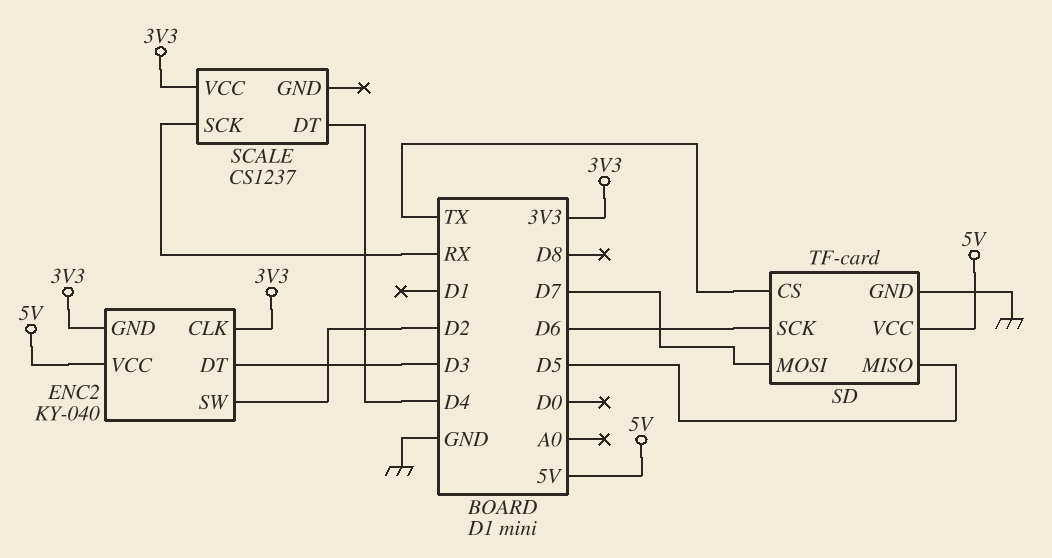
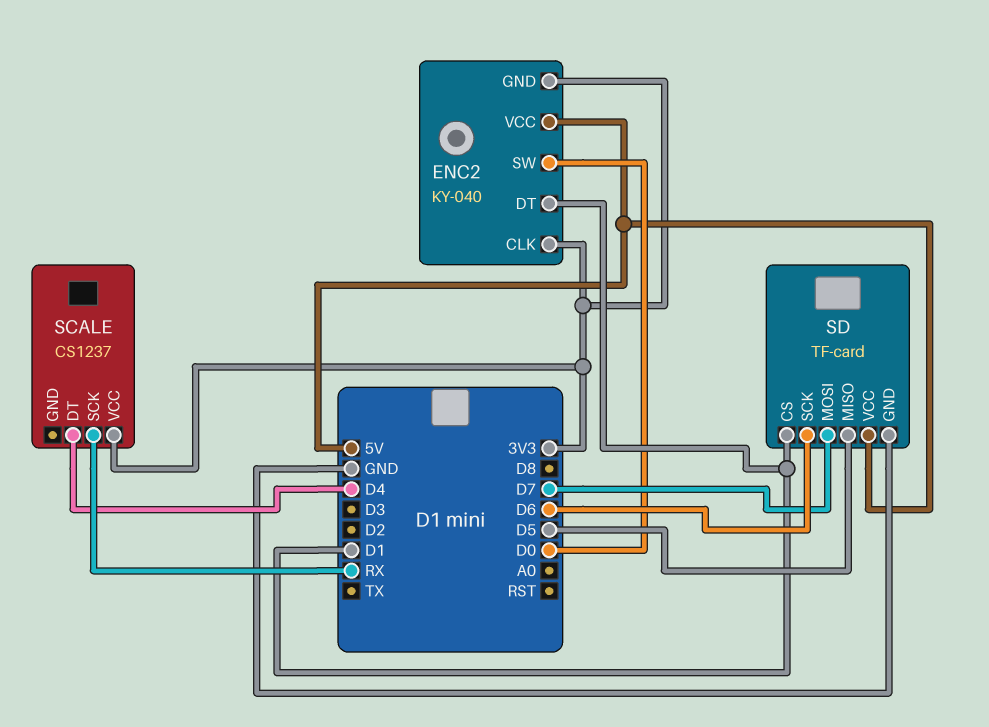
ENC2 pin DT: D3 -> D1
ENC2 pin SW: D2 -> D0
SD pin CS: TX -> D1

